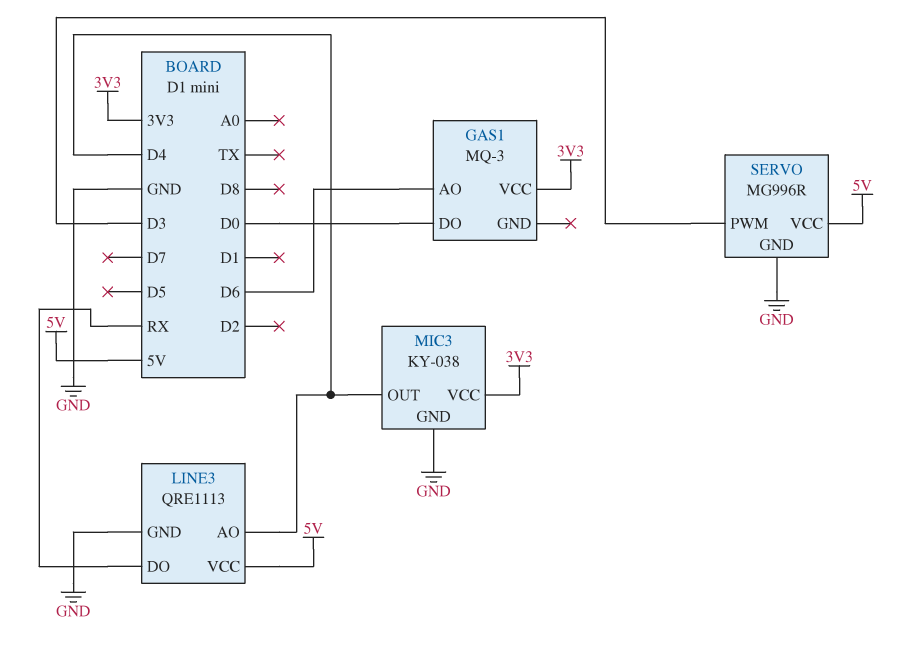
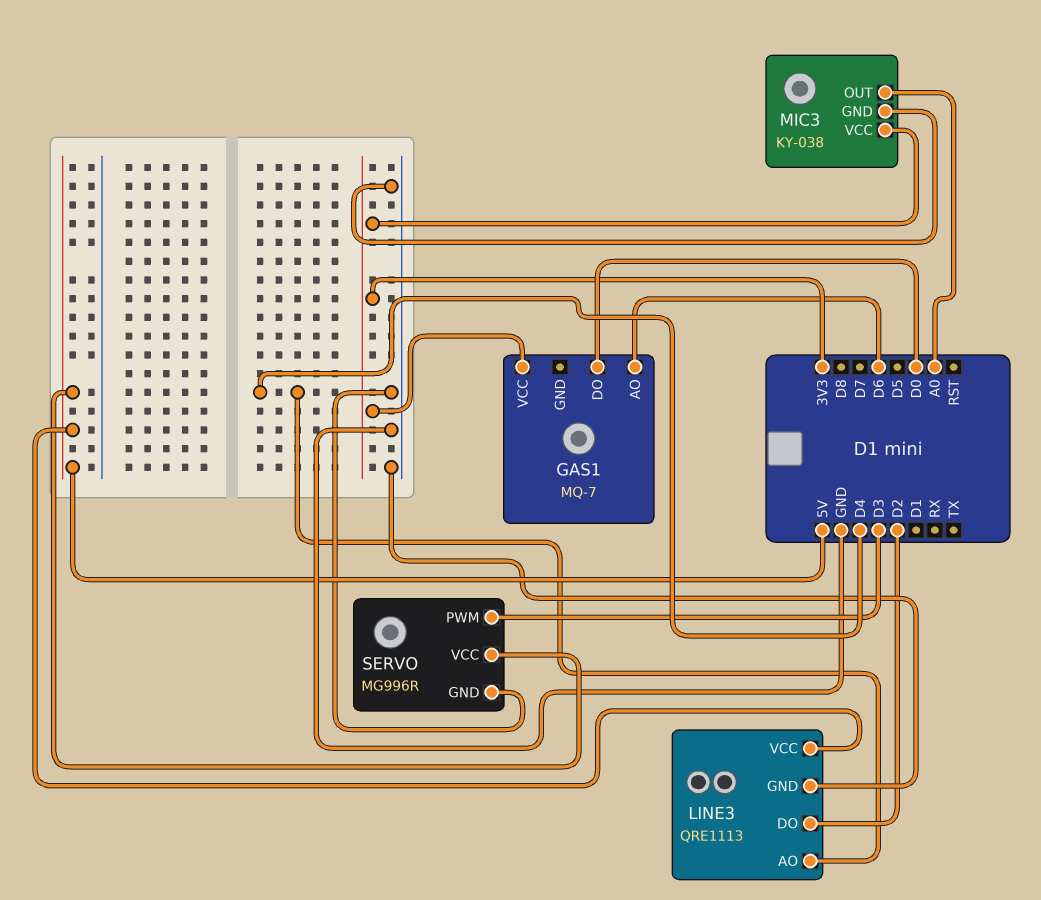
GAS1: MQ-3 -> MQ-7
LINE3 pin DO: RX -> D2
MIC3 pin OUT: D4 -> A0

